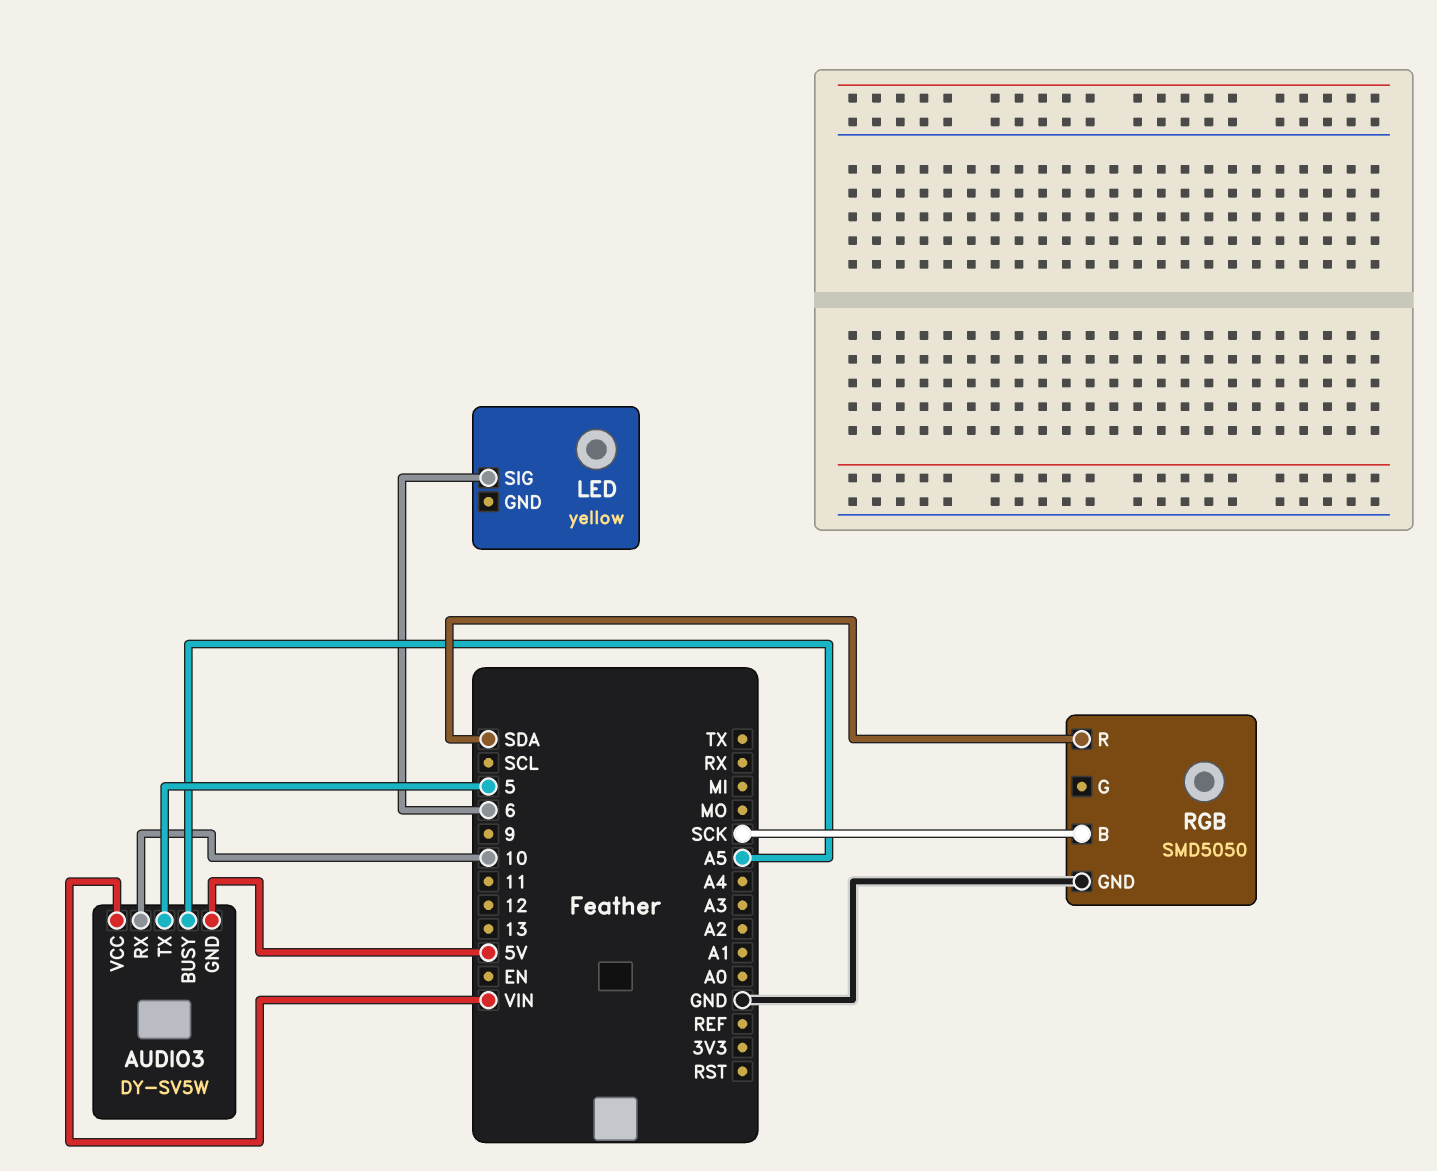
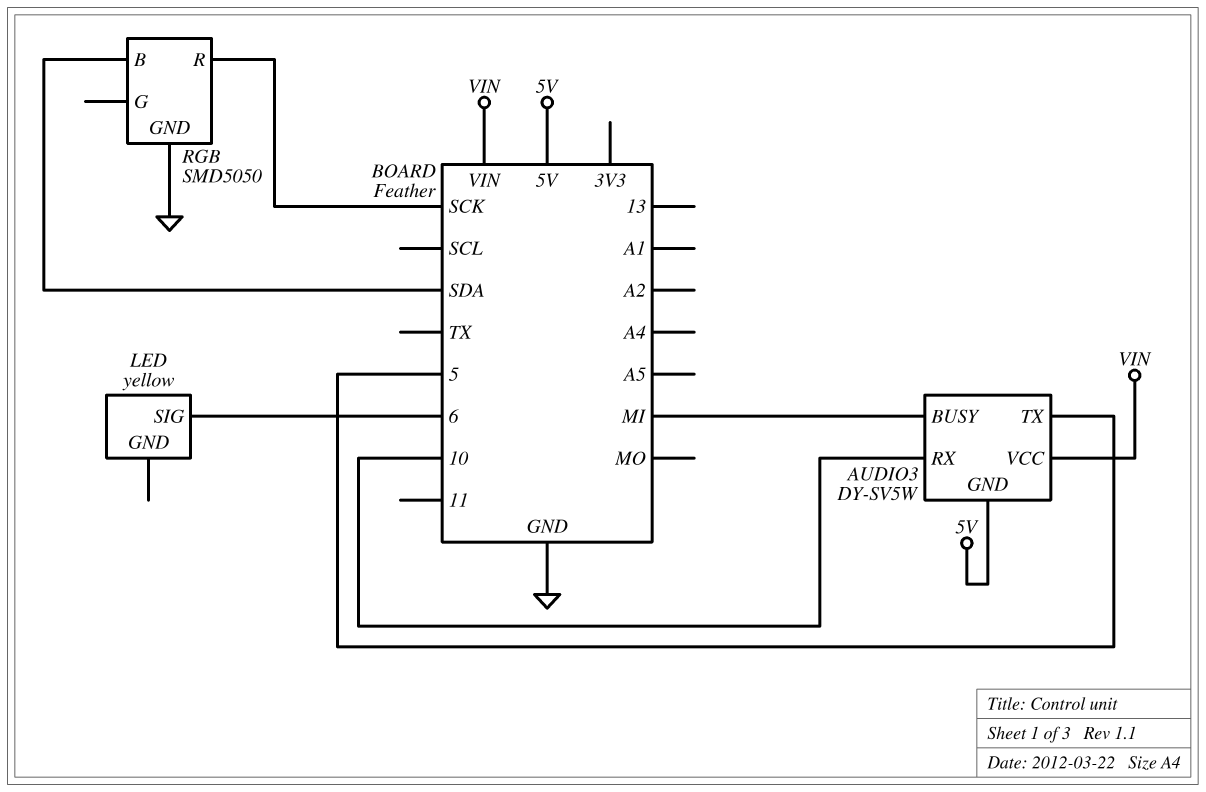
AUDIO3 pin BUSY: A5 -> MI
RGB pin B: SCK -> SDA
RGB pin R: SDA -> SCK

